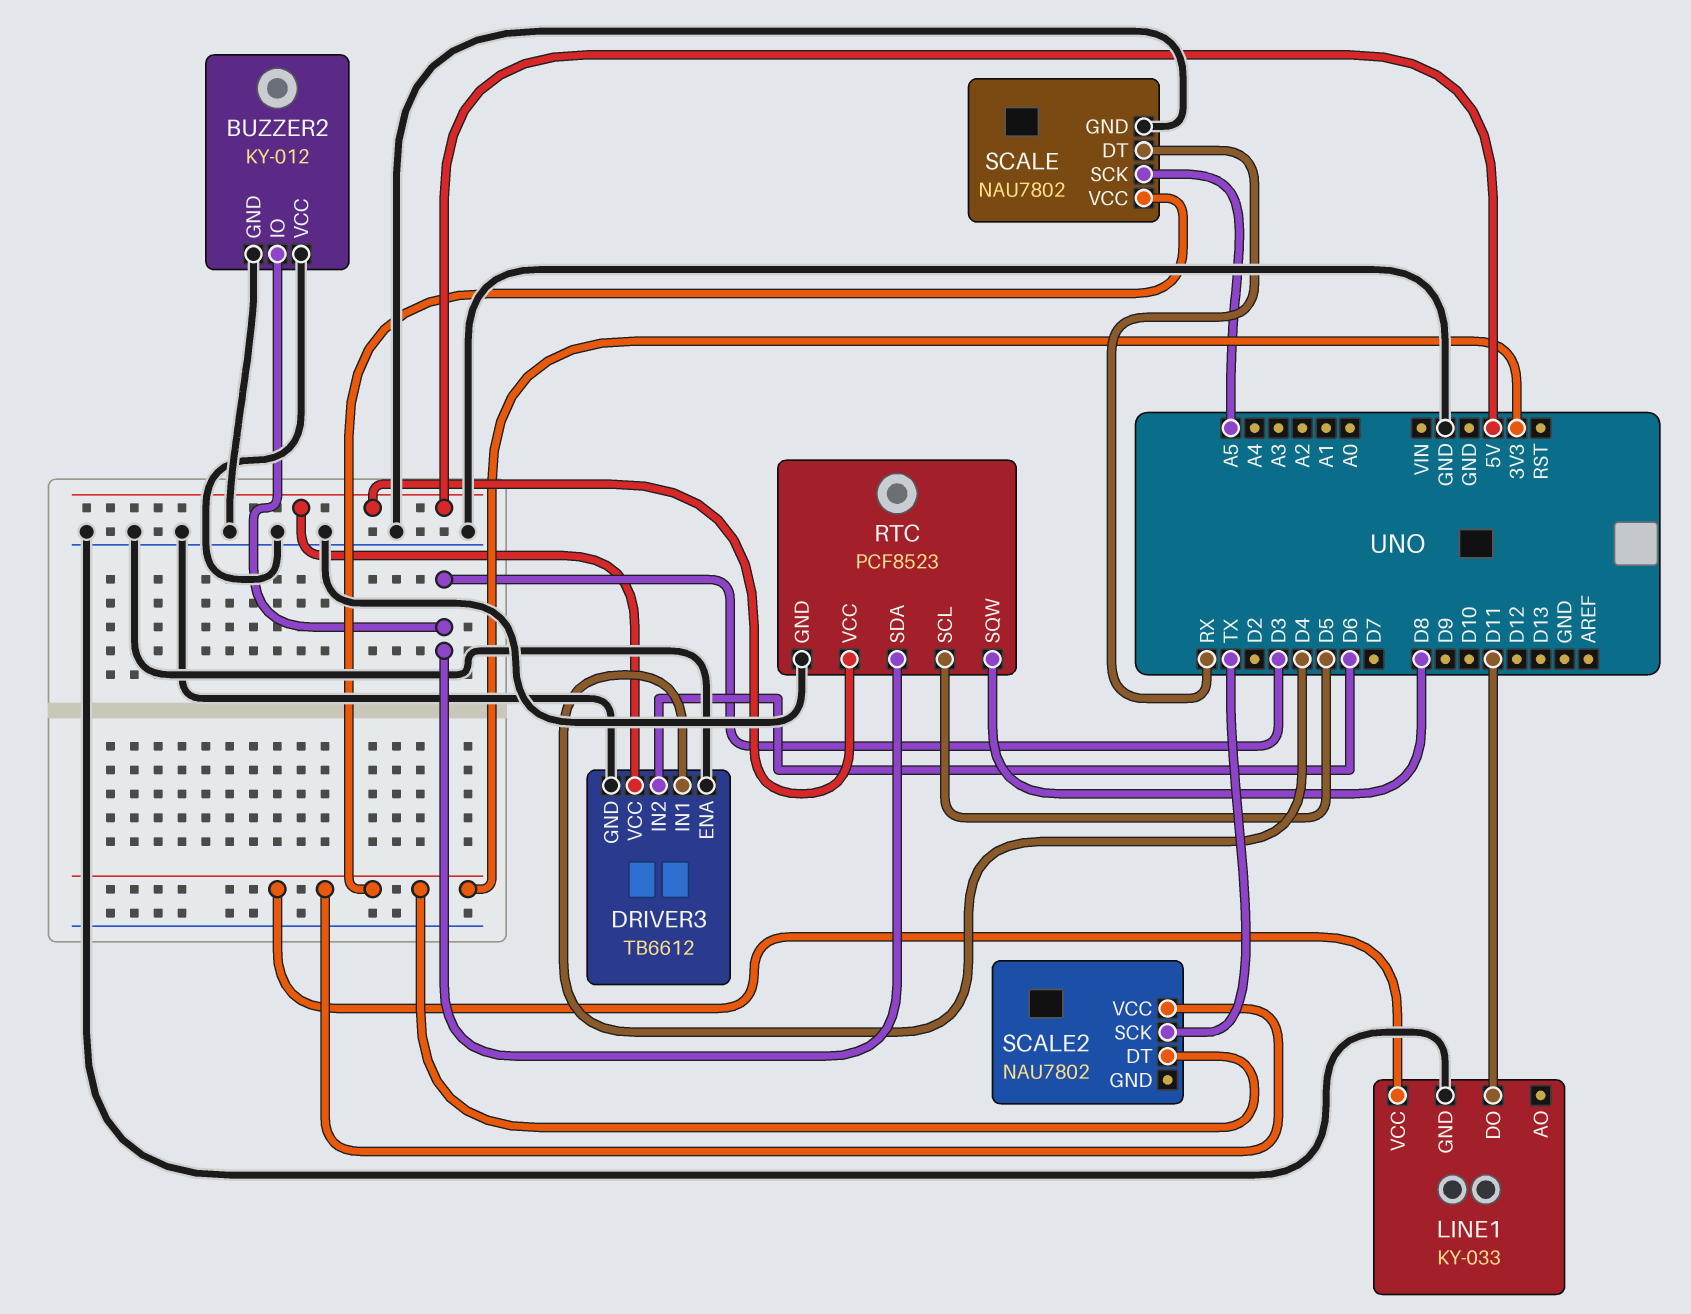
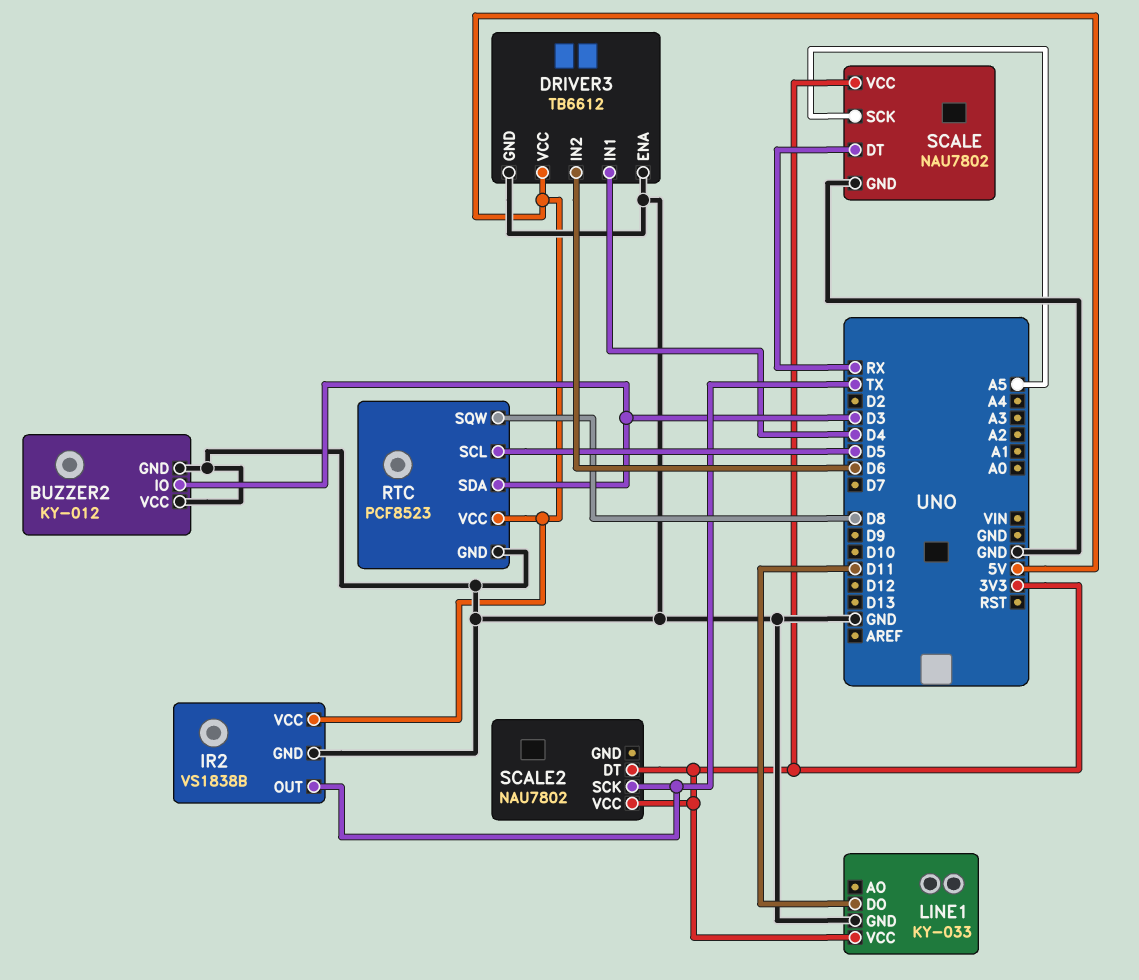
IR2: none -> VS1838B
IR2 pin GND: none -> GND
IR2 pin OUT: none -> TX
IR2 pin VCC: none -> 5V

